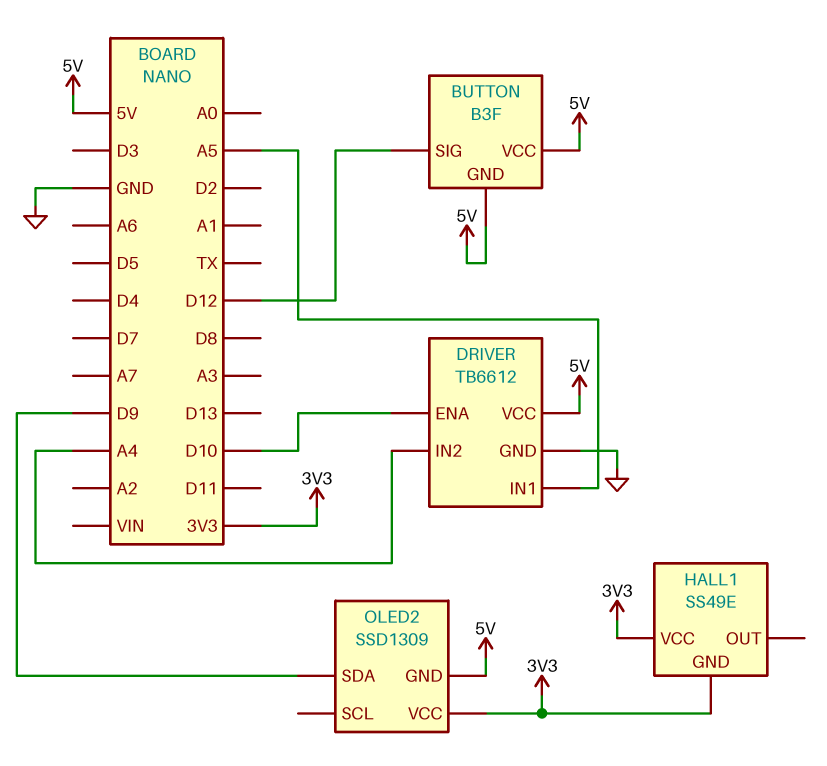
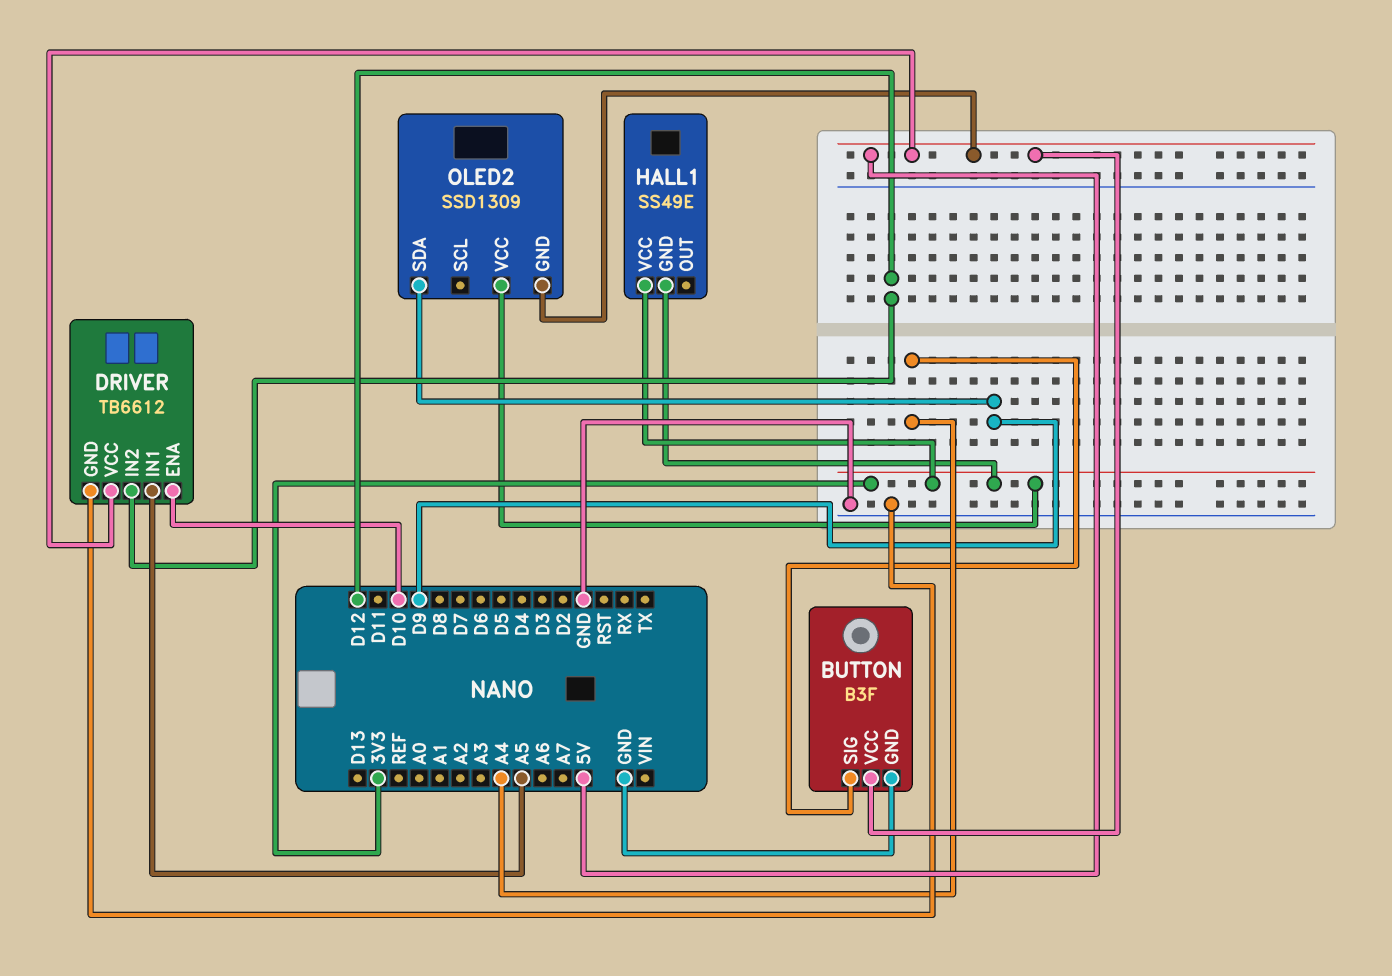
BUTTON pin GND: 5V -> GND
BUTTON pin SIG: D12 -> A4
DRIVER pin IN2: A4 -> D12

